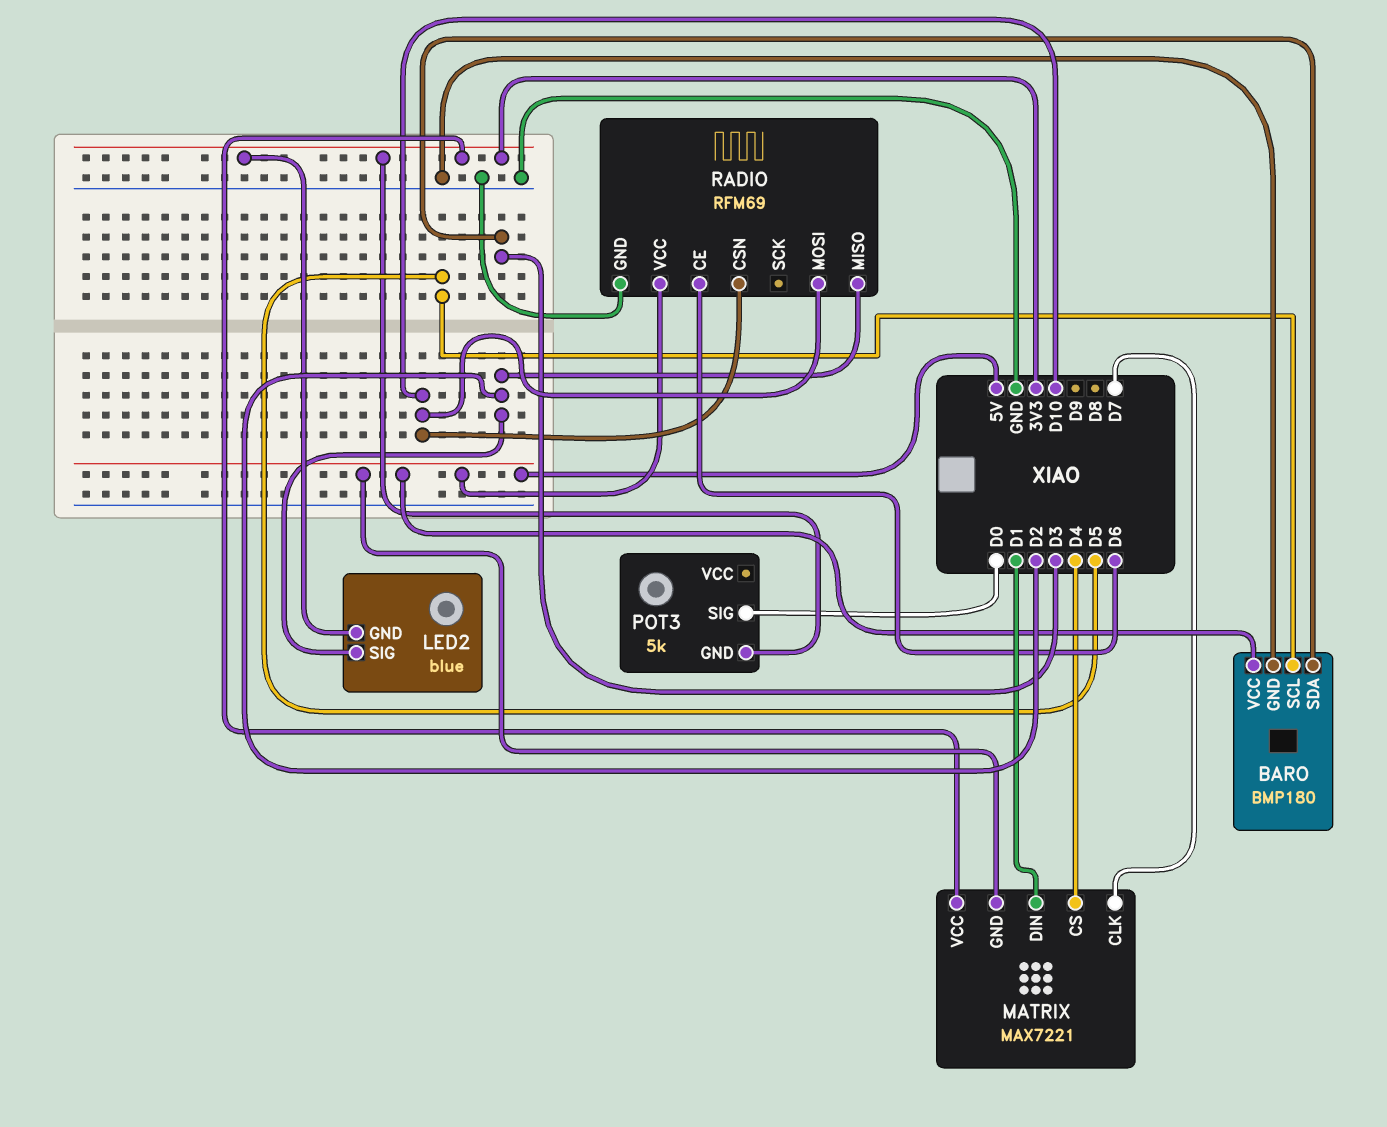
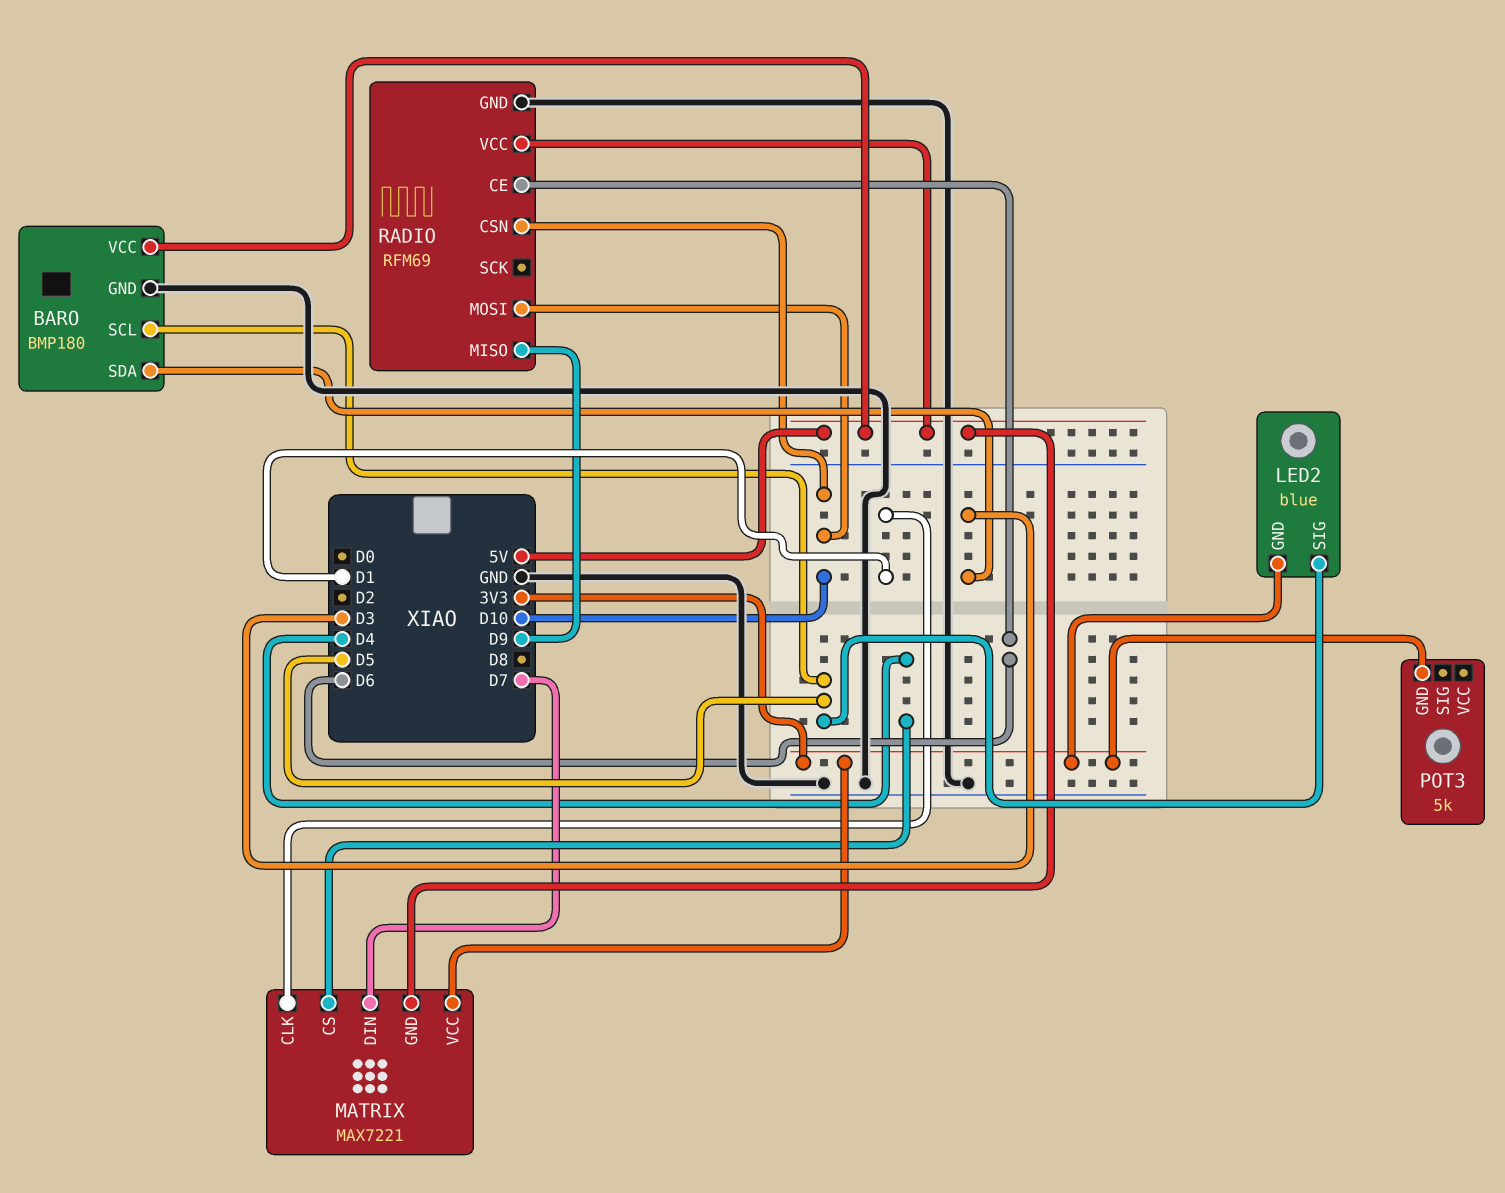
LED2 pin SIG: D2 -> D5
MATRIX pin CLK: D7 -> D1
MATRIX pin DIN: D1 -> D7
POT3 pin SIG: D0 -> none
RADIO pin MISO: D2 -> D9

